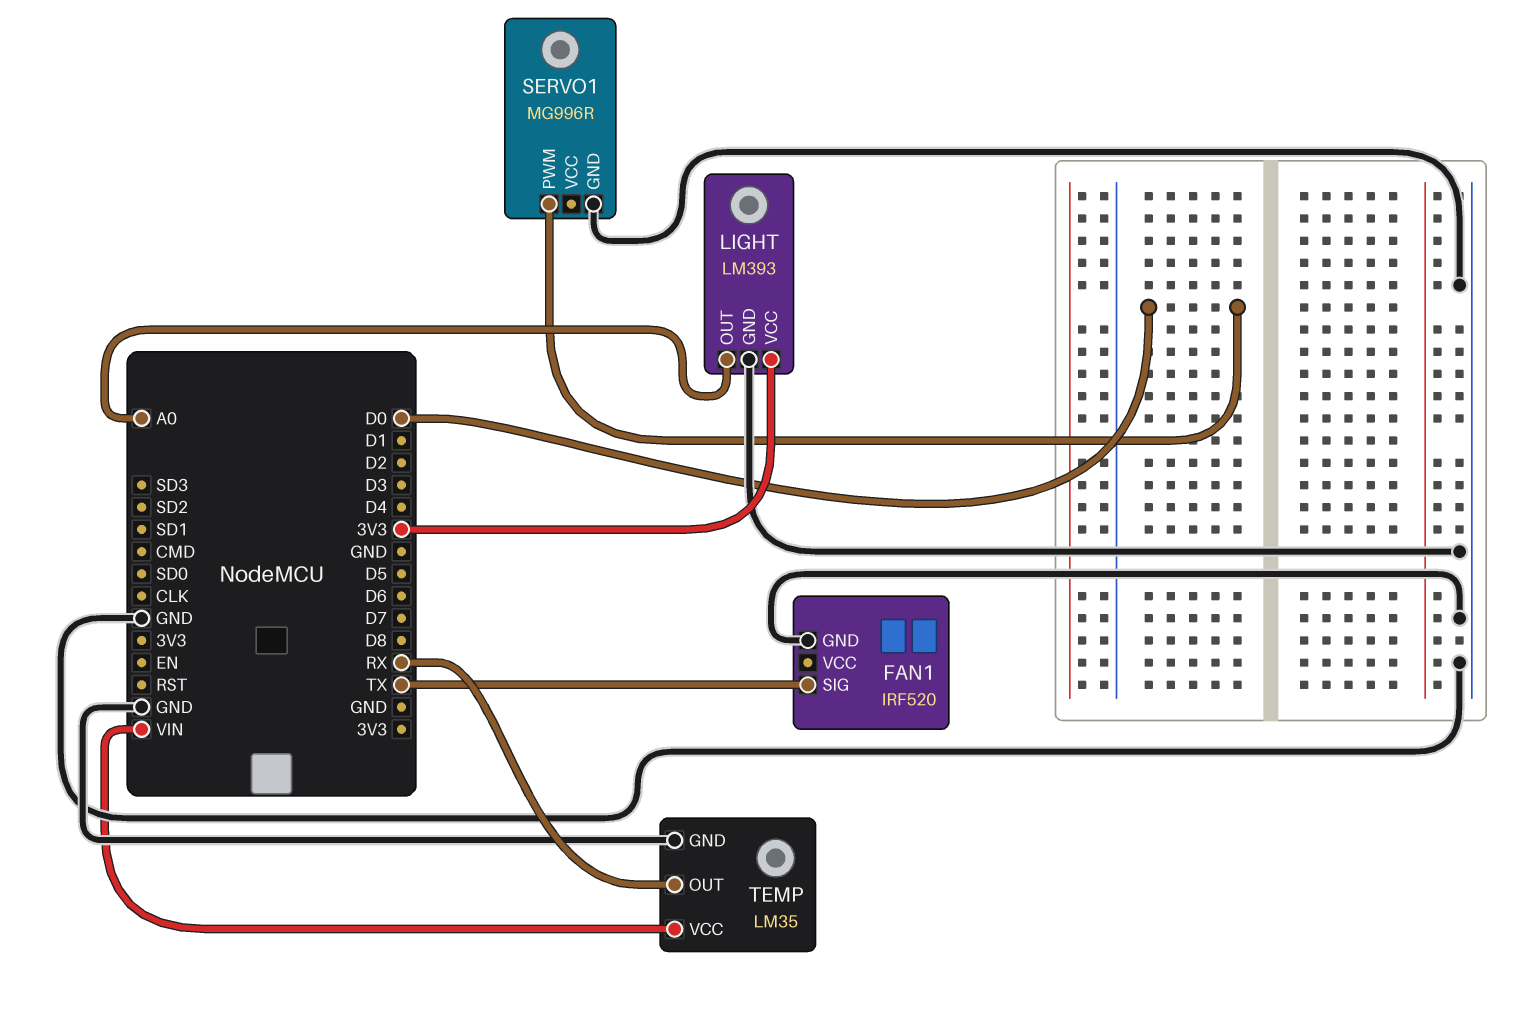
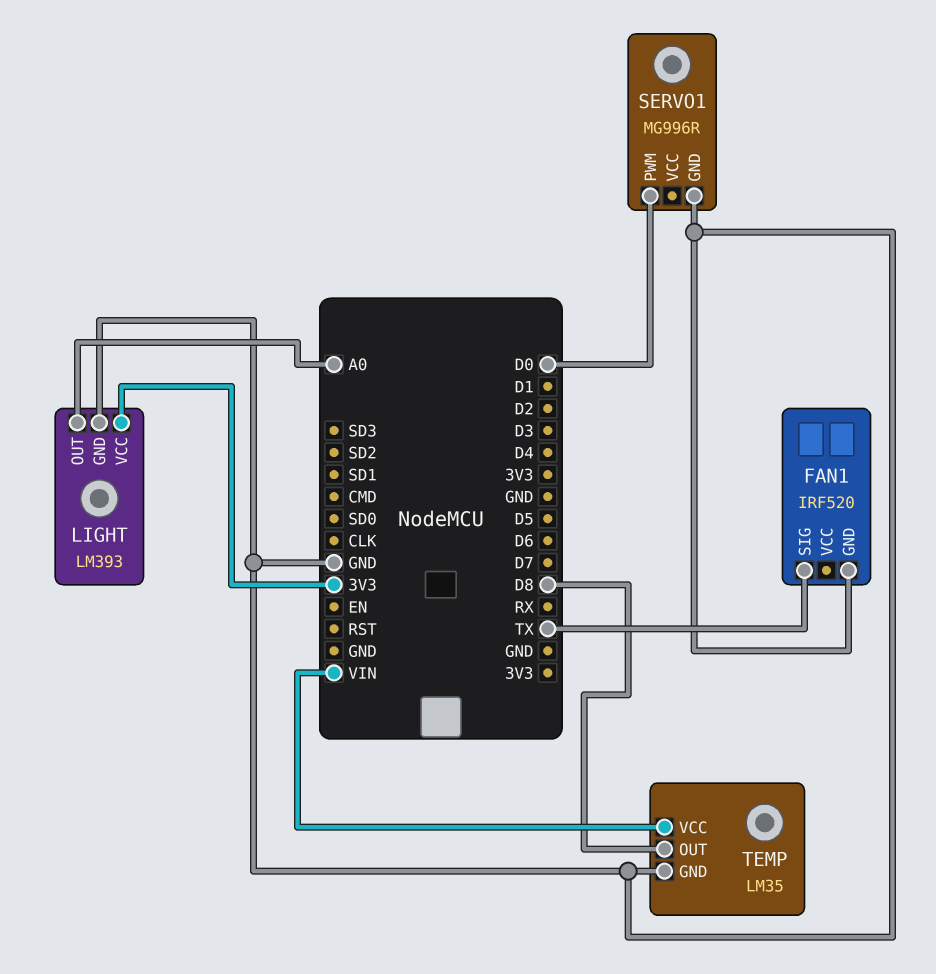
TEMP pin OUT: RX -> D8

